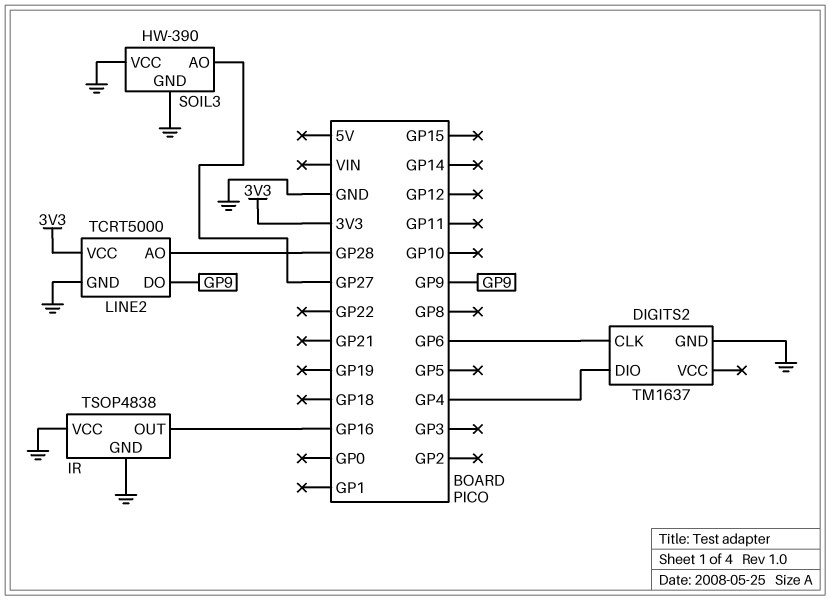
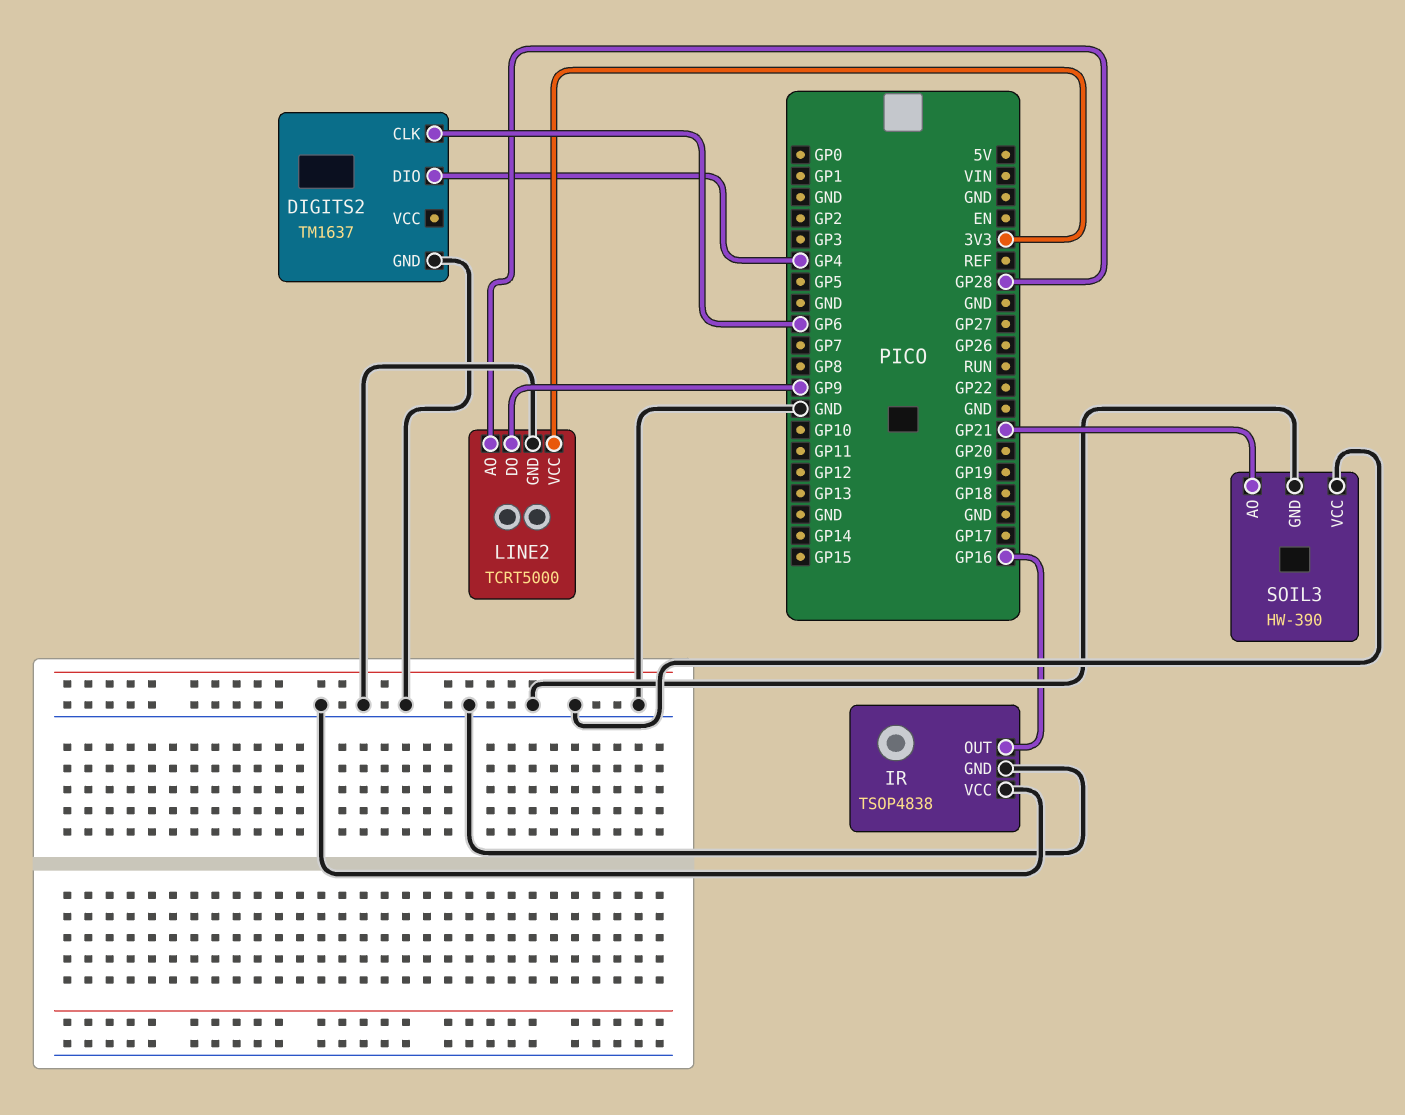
SOIL3 pin AO: GP27 -> GP21

